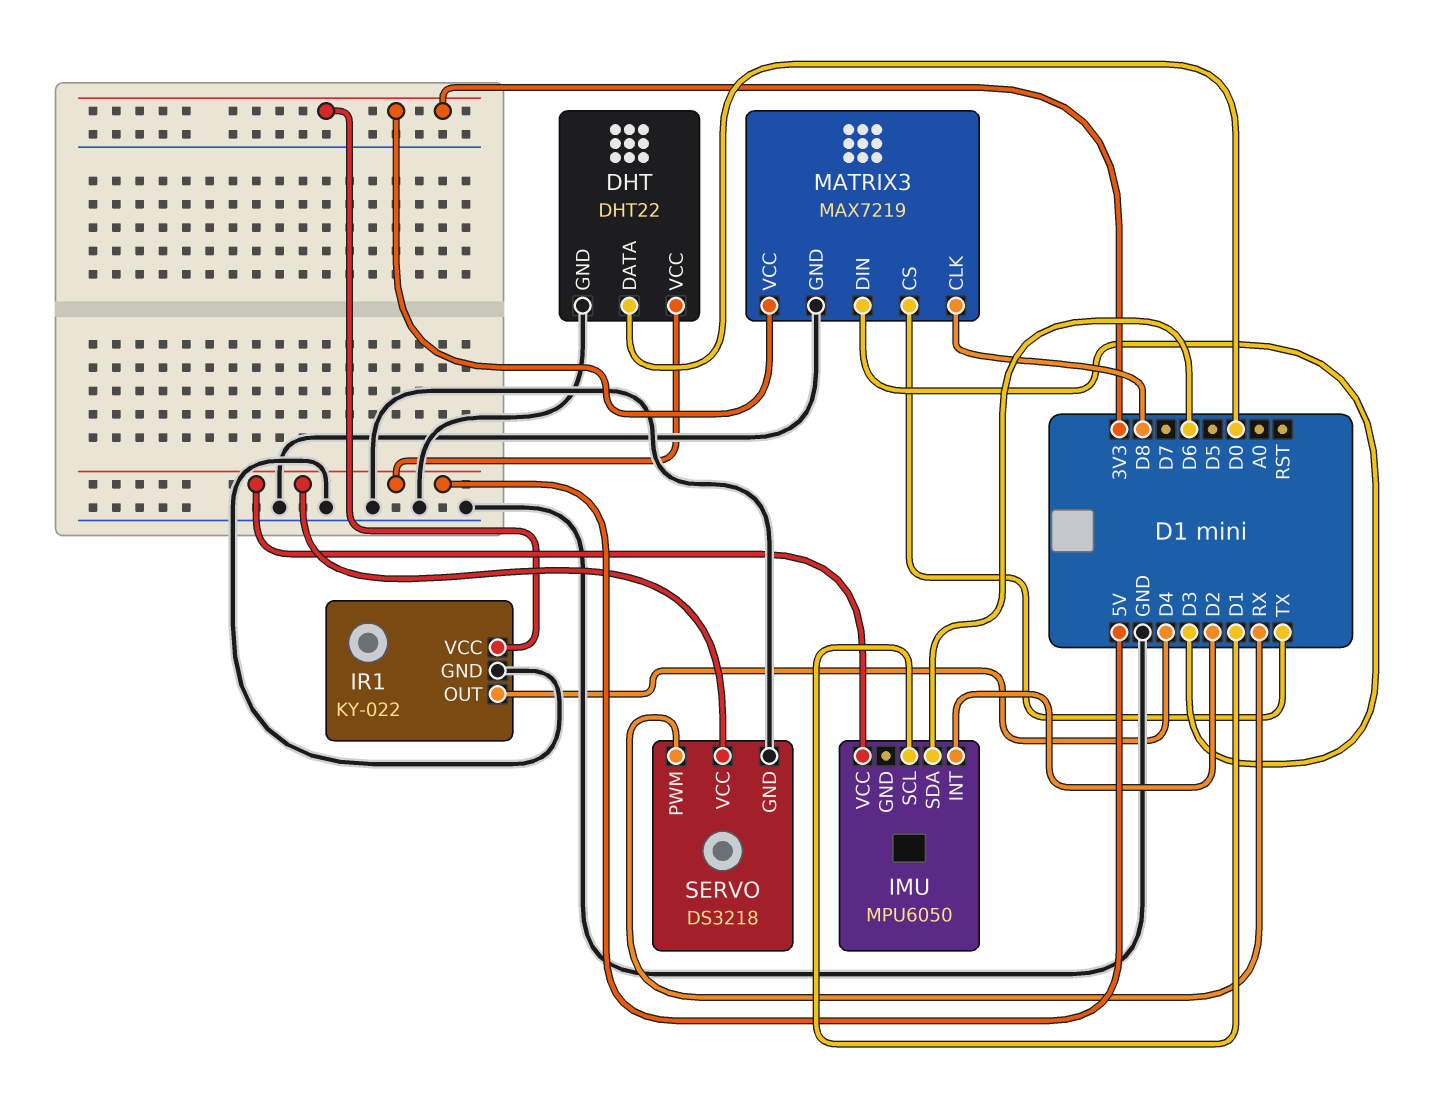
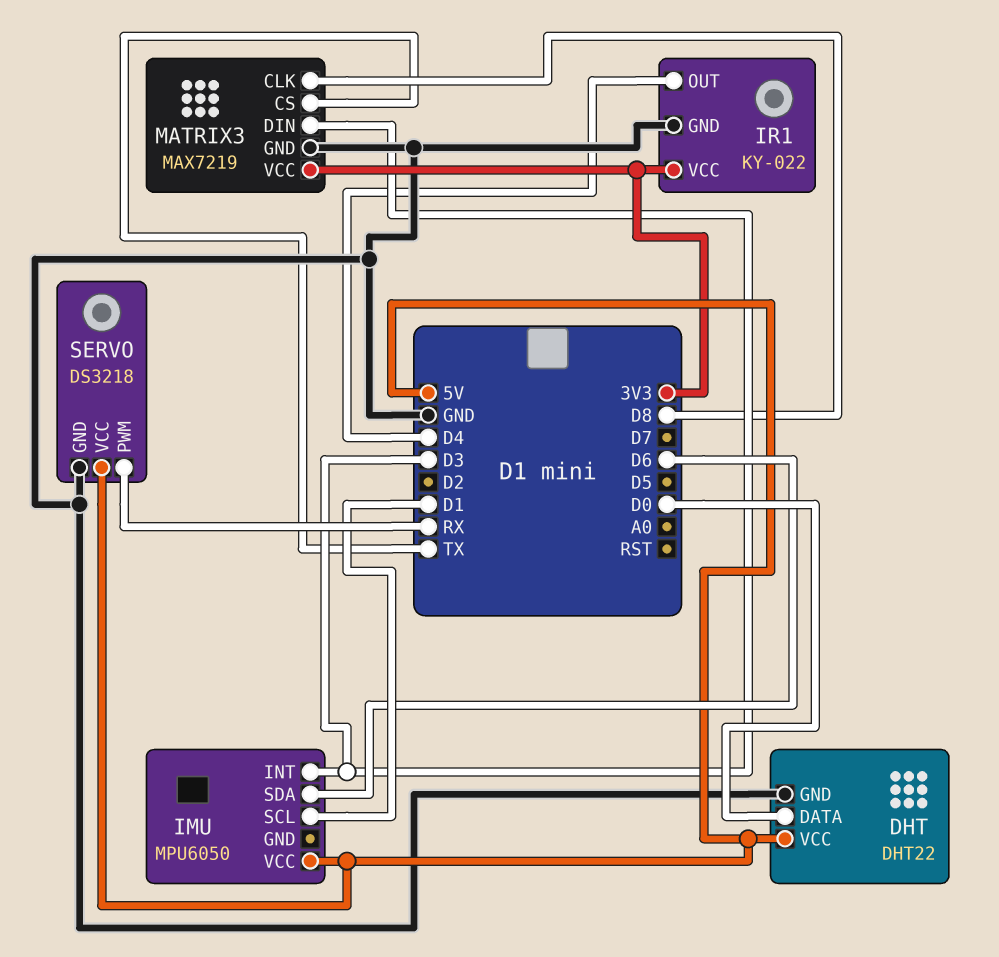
IMU pin INT: D2 -> D3

